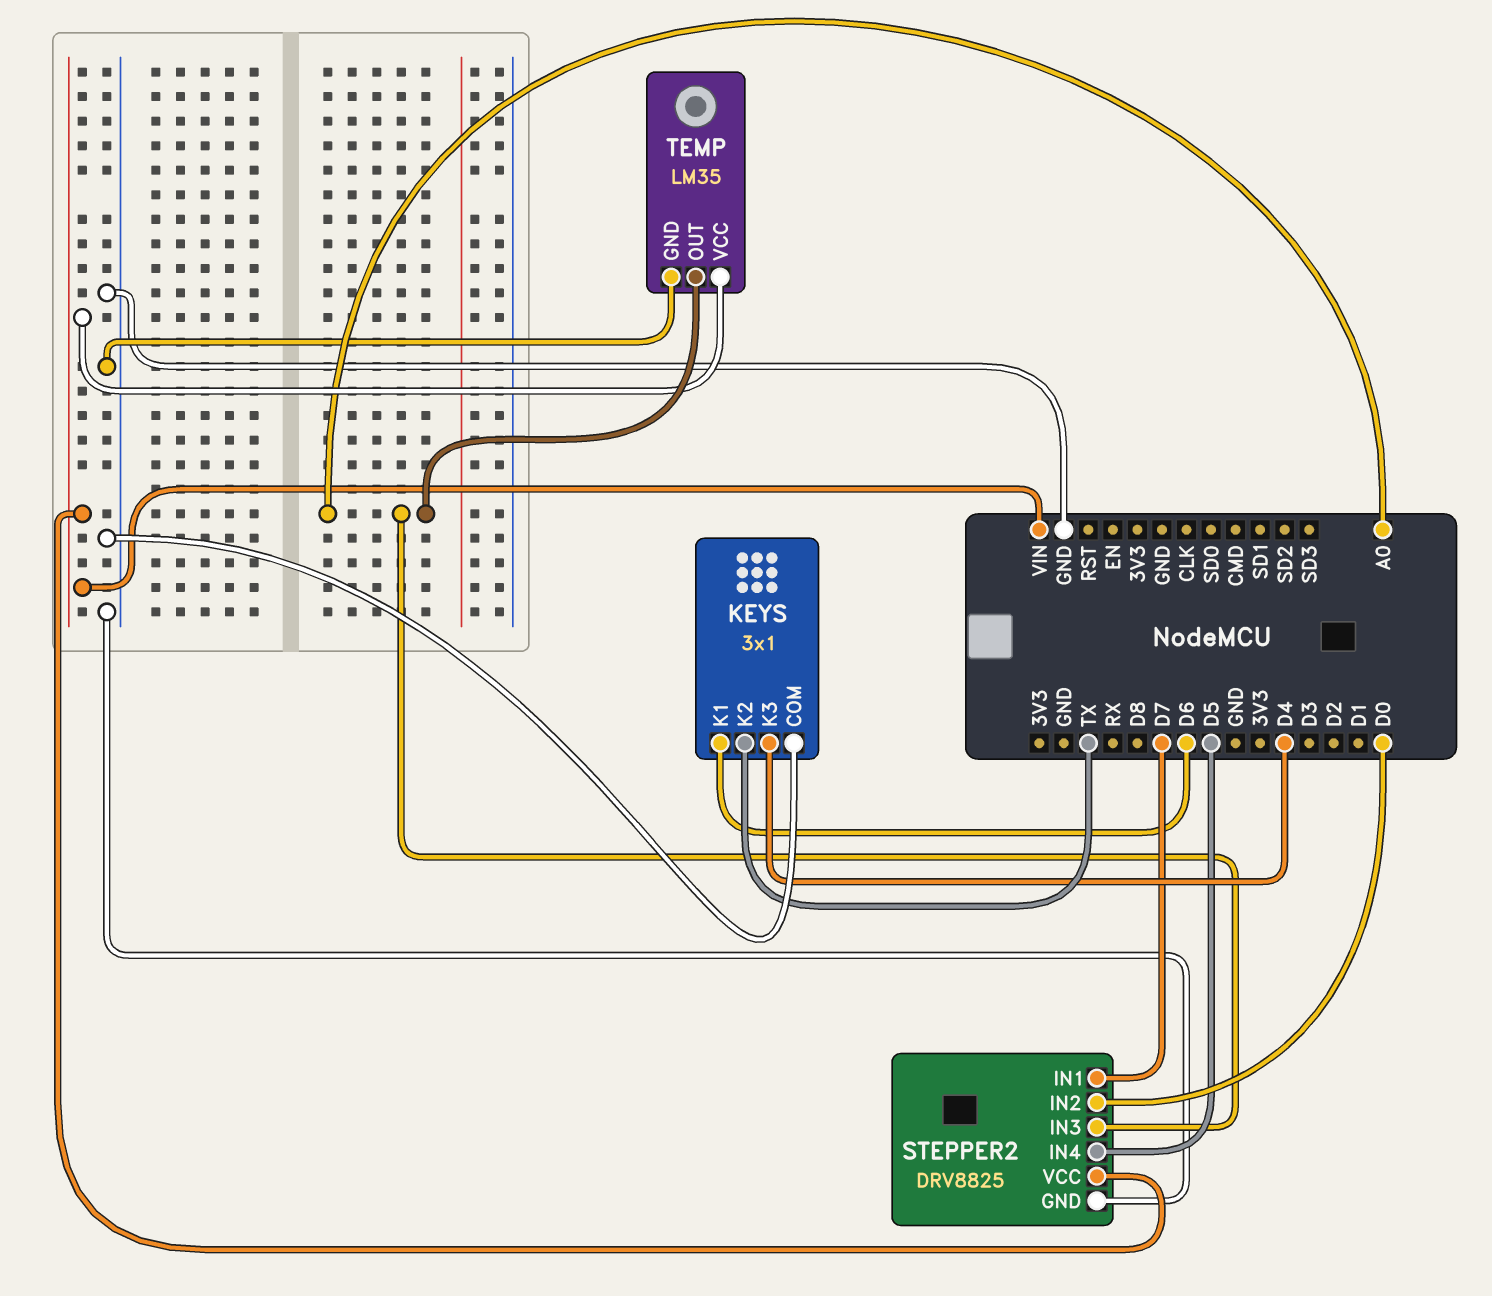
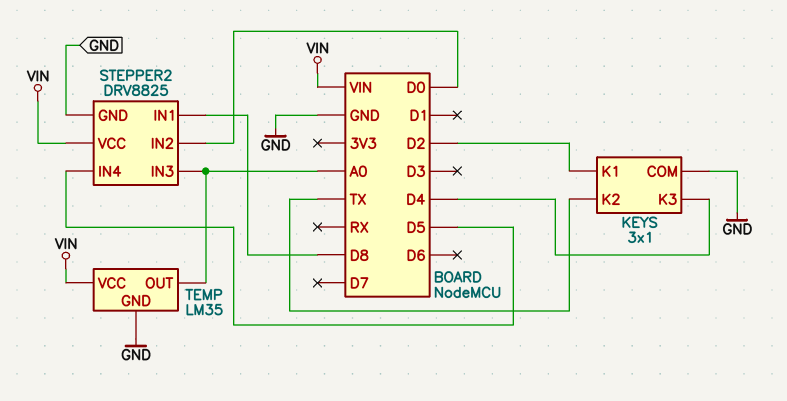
KEYS pin K1: D6 -> D2
STEPPER2 pin IN1: D7 -> D8

